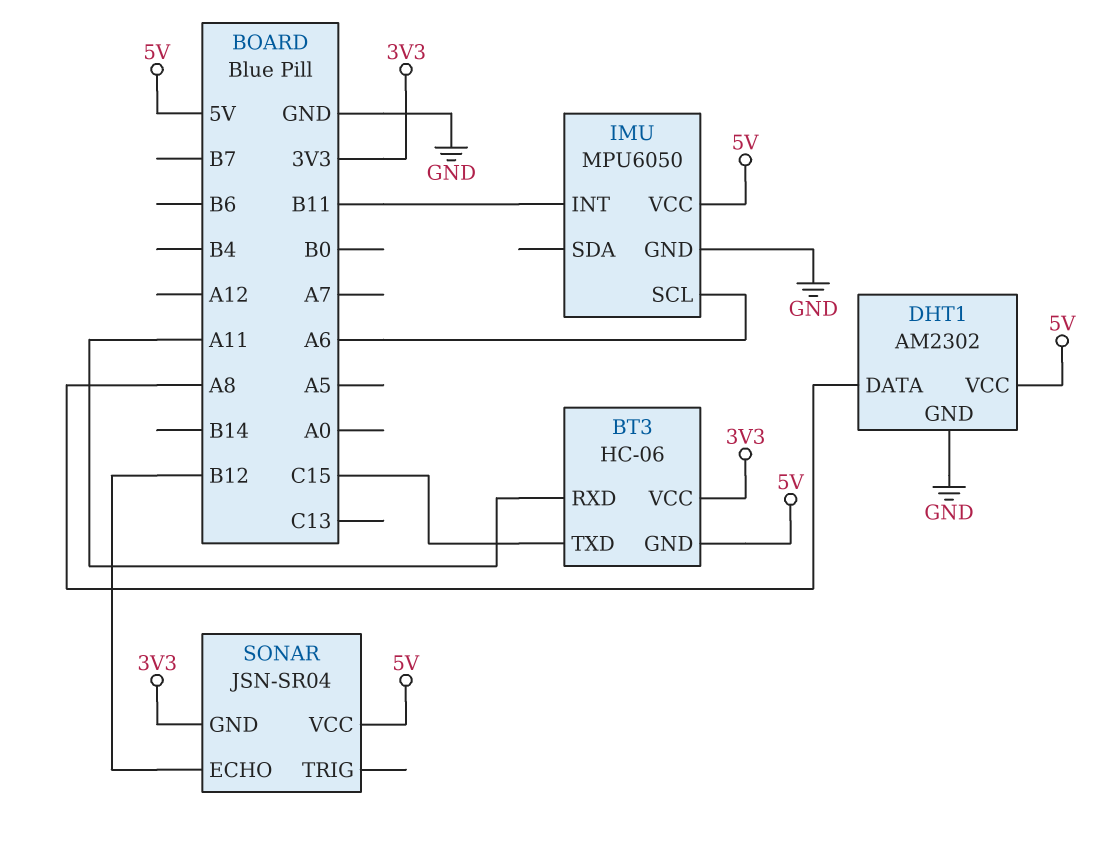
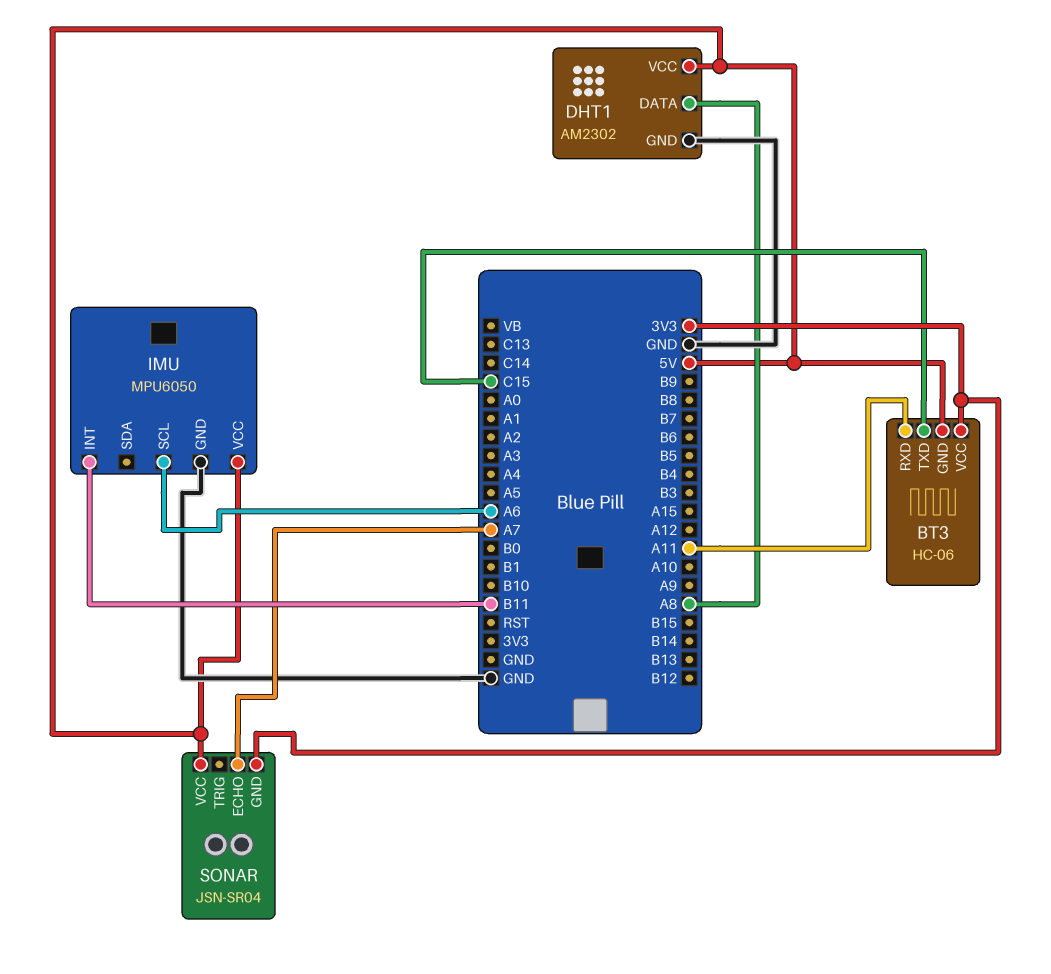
SONAR pin ECHO: B12 -> A7

